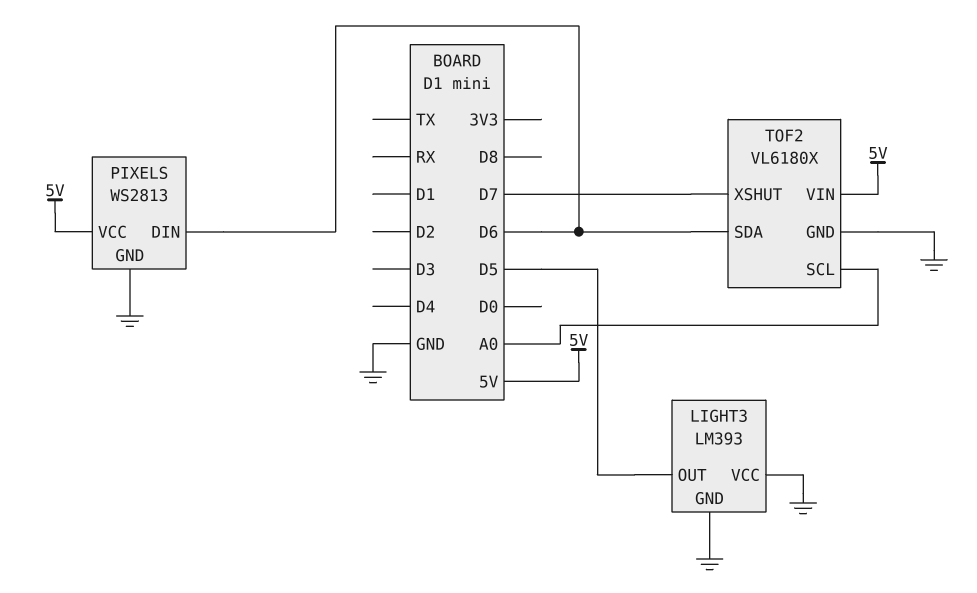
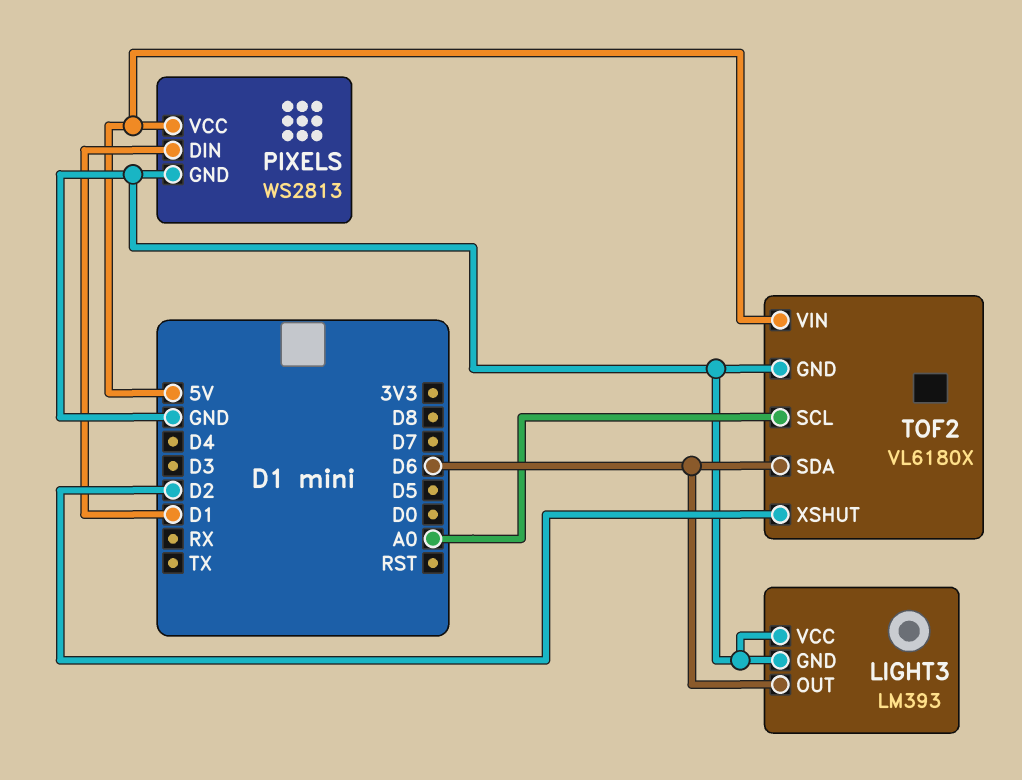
LIGHT3 pin OUT: D5 -> D6
PIXELS pin DIN: D6 -> D1
TOF2 pin XSHUT: D7 -> D2

